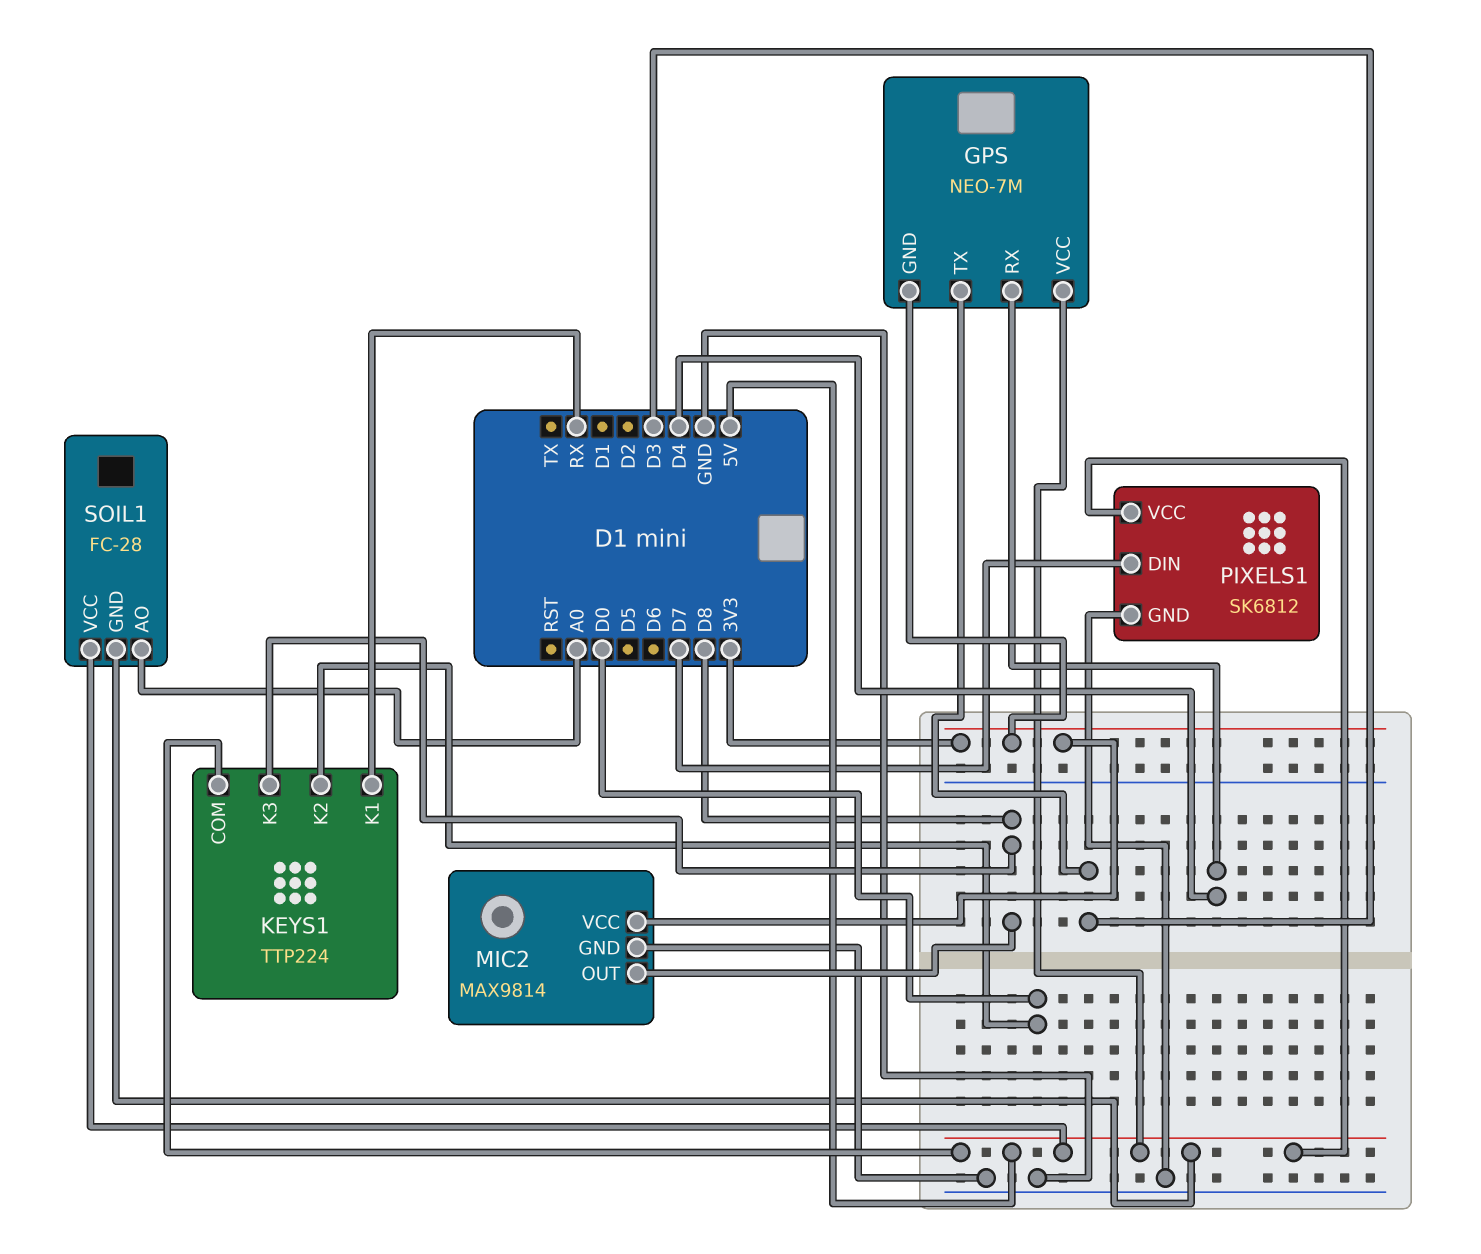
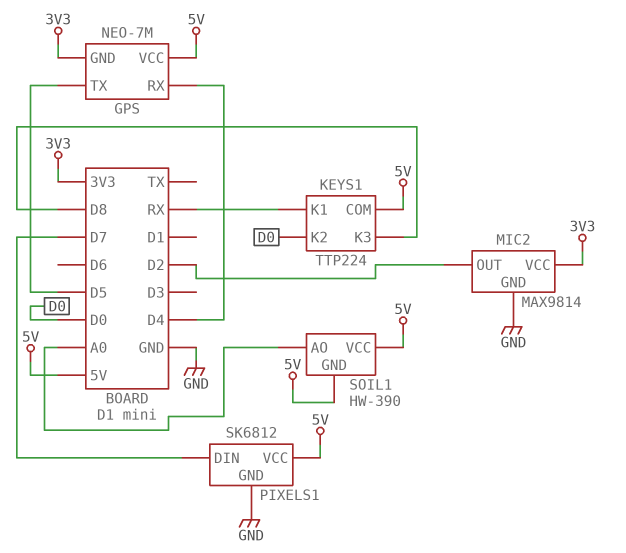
GPS pin TX: D3 -> D5
MIC2 pin OUT: D8 -> D2
SOIL1: FC-28 -> HW-390

